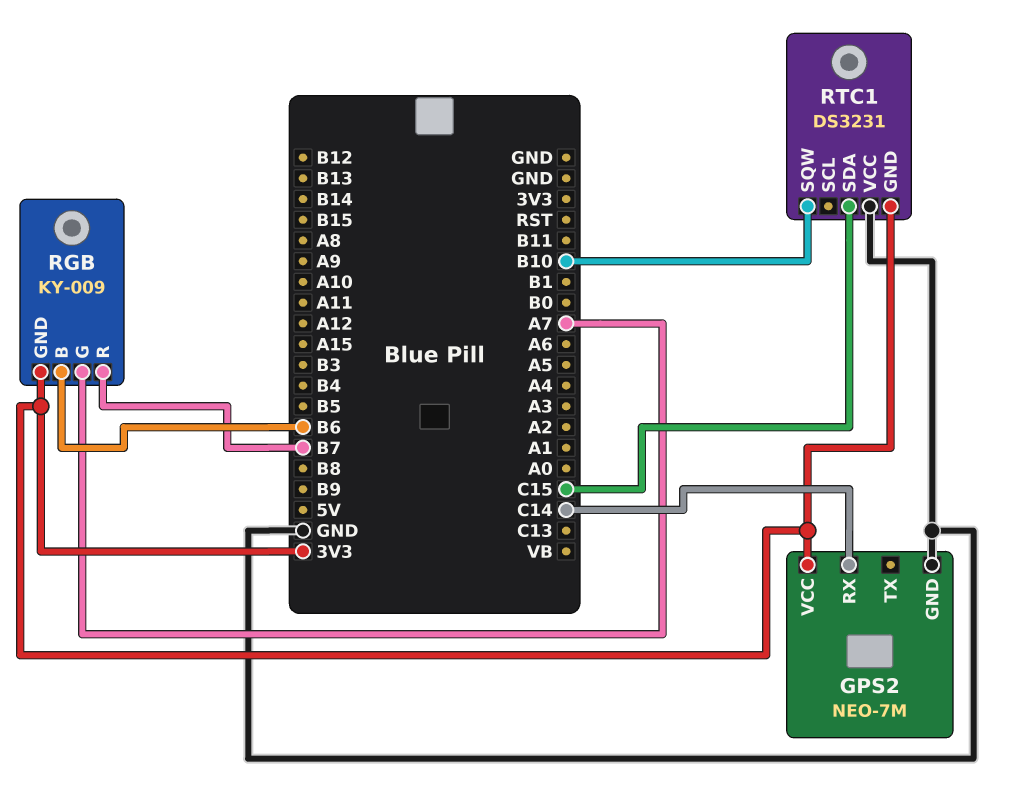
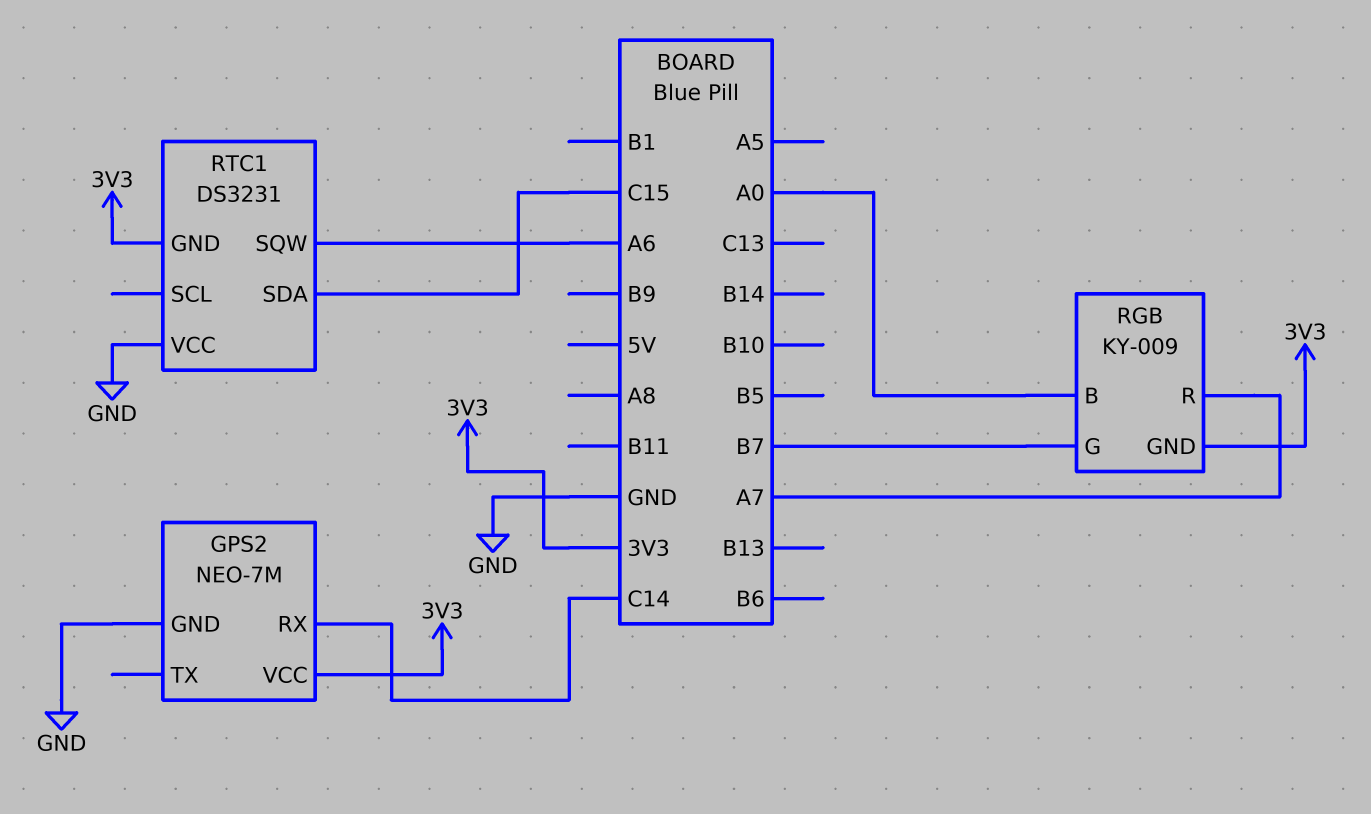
RGB pin B: B6 -> A0
RGB pin G: A7 -> B7
RGB pin R: B7 -> A7
RTC1 pin SQW: B10 -> A6

